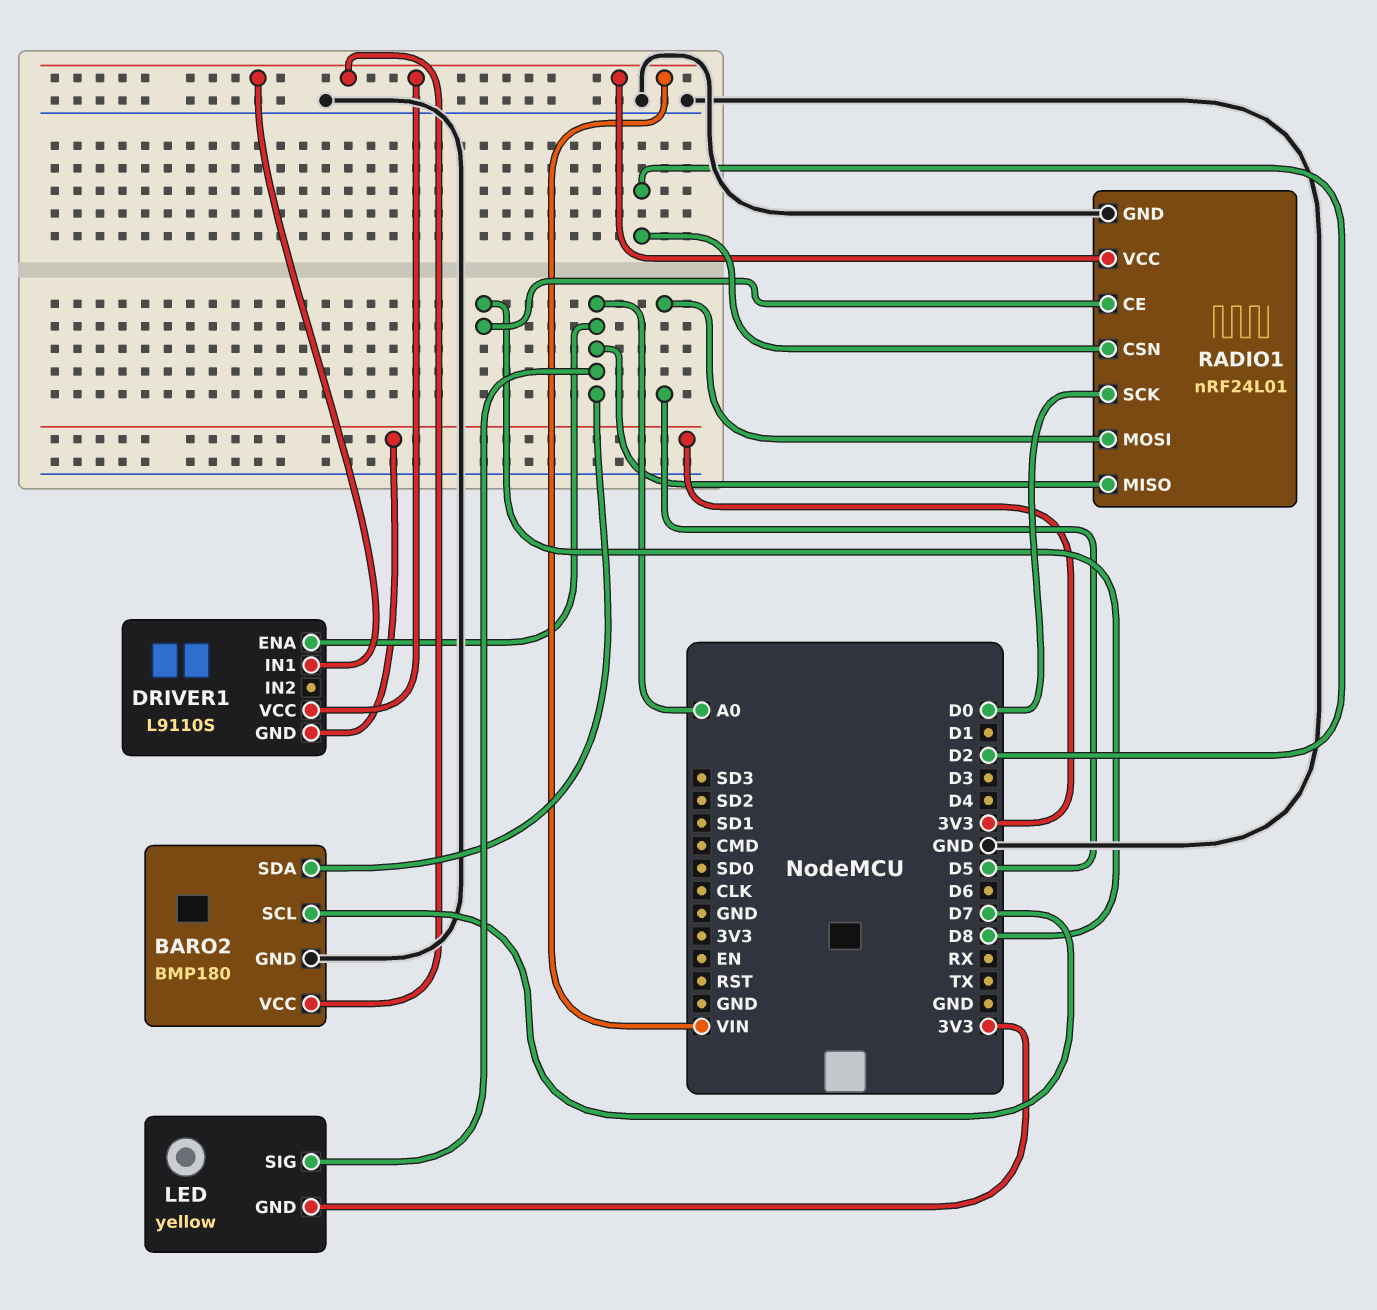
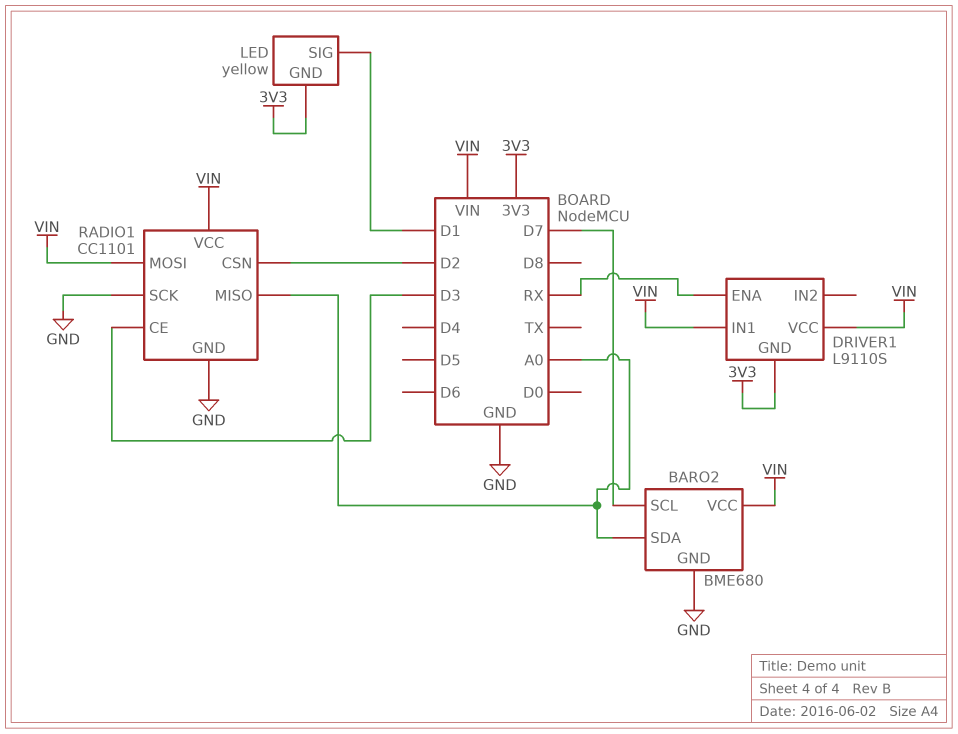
BARO2: BMP180 -> BME680
DRIVER1 pin ENA: A0 -> RX
LED pin SIG: A0 -> D1
RADIO1: nRF24L01 -> CC1101
RADIO1 pin CE: D8 -> D3
RADIO1 pin MOSI: D5 -> VIN
RADIO1 pin SCK: D0 -> GND

